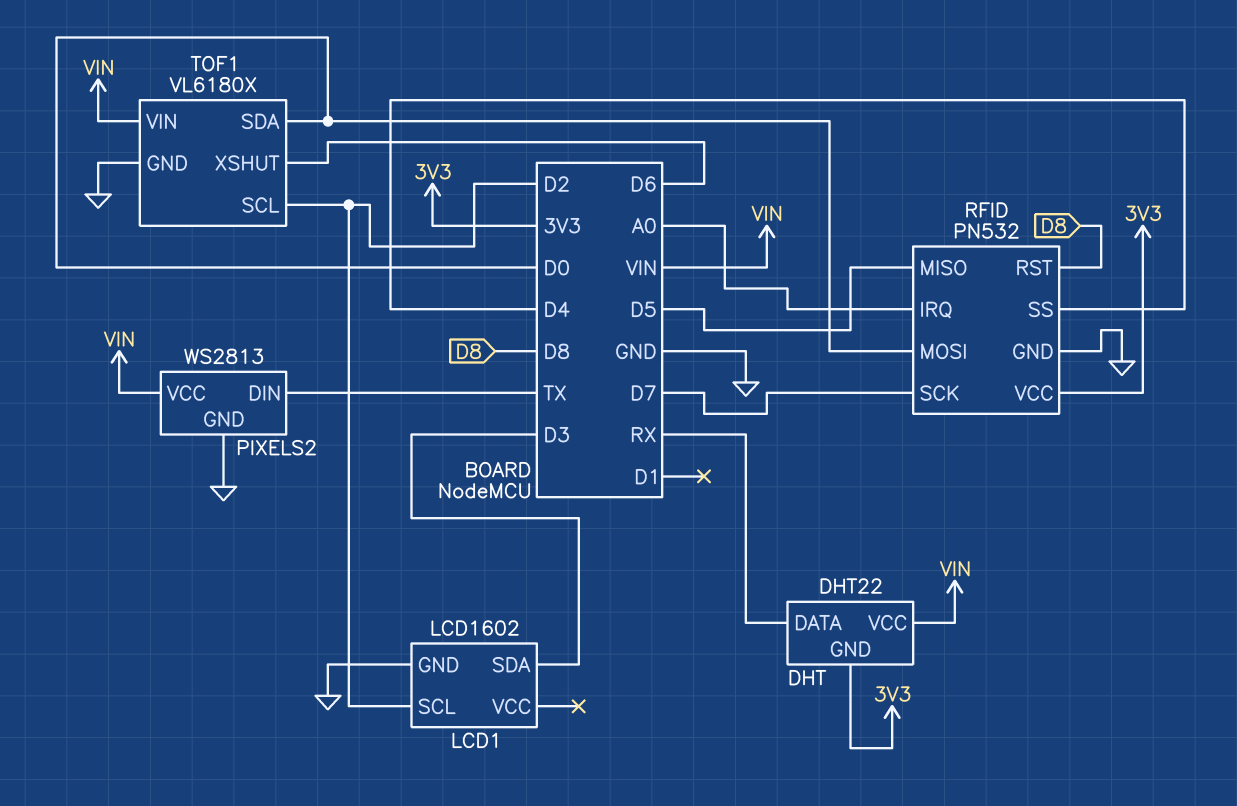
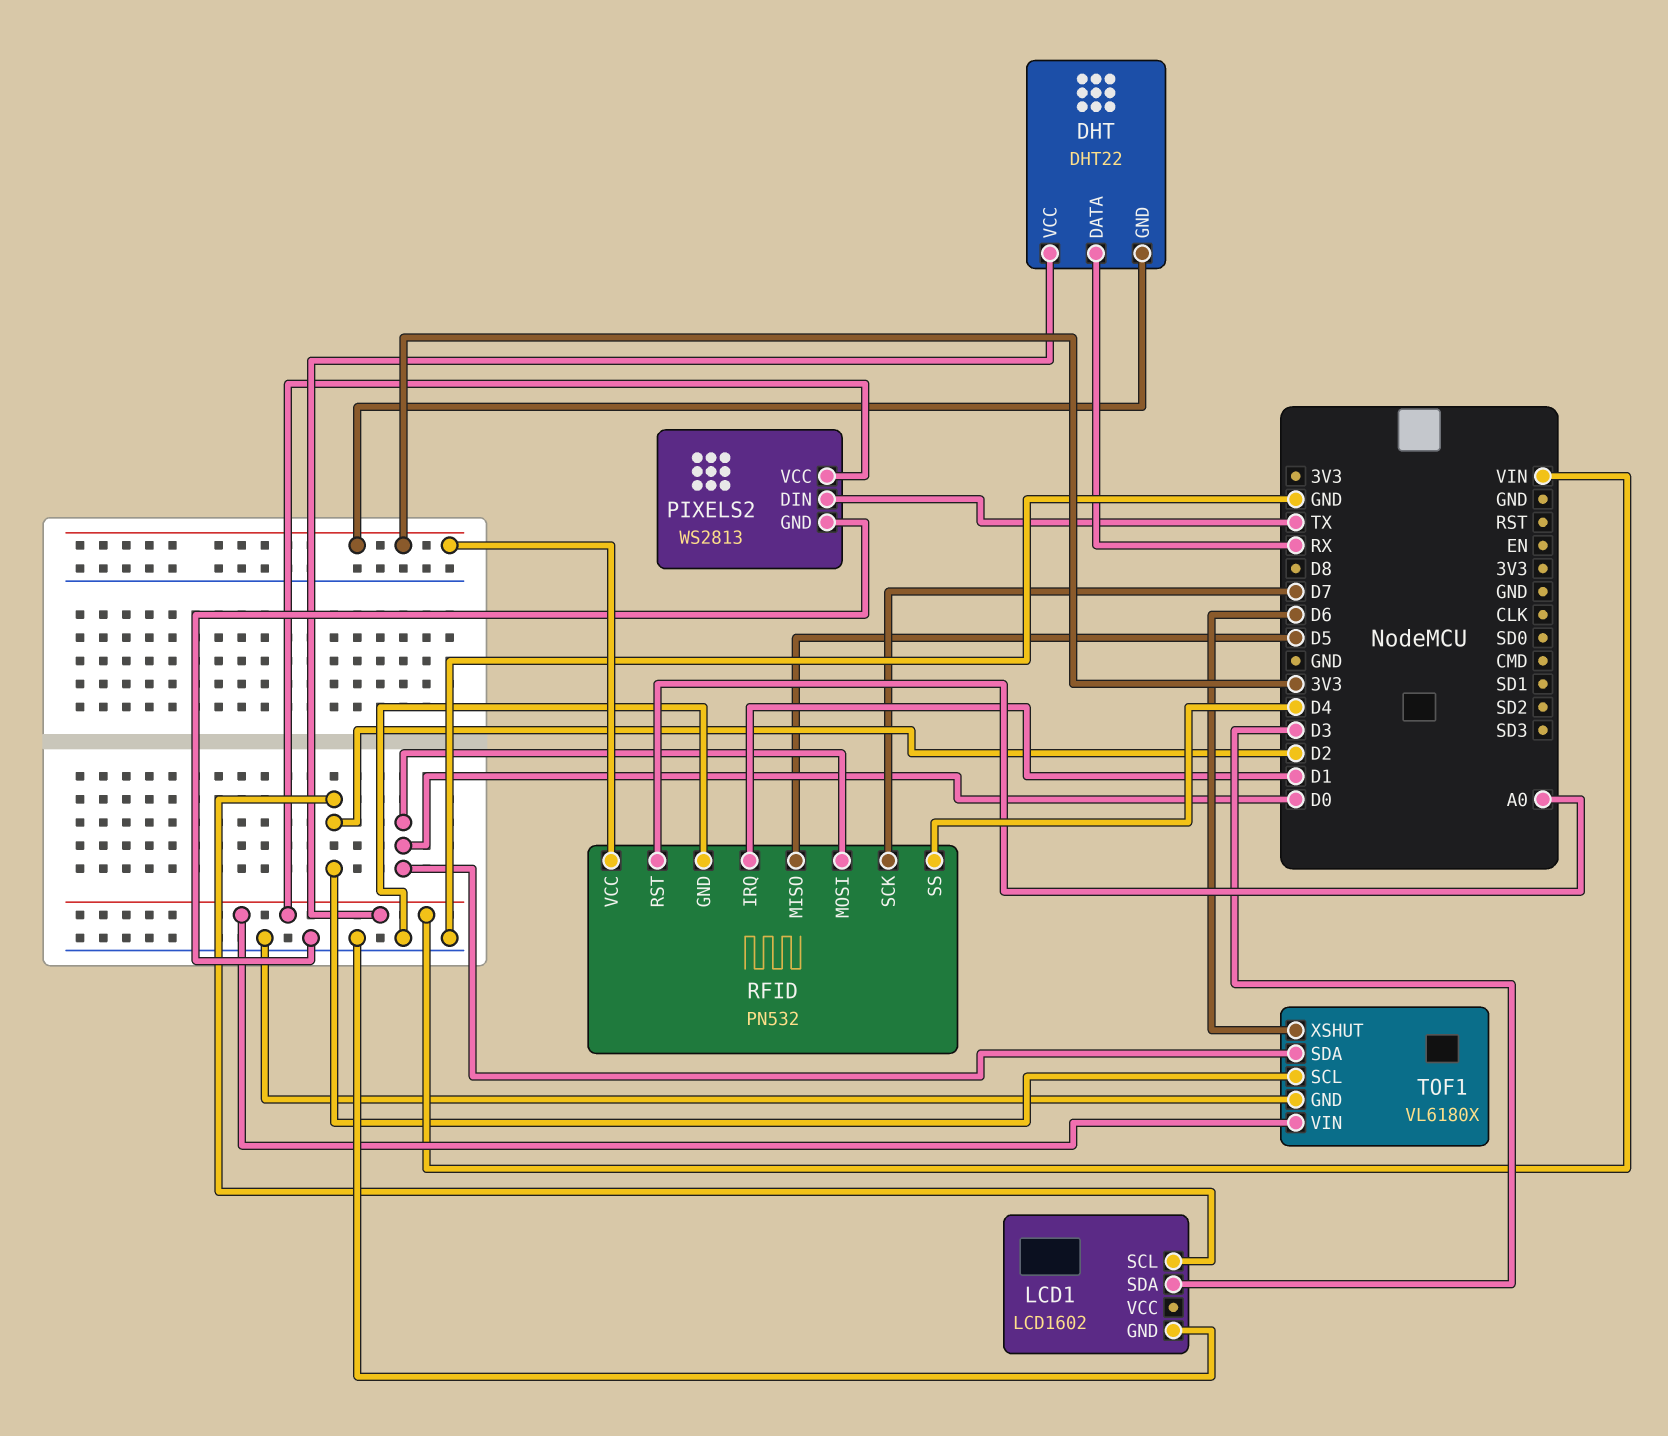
RFID pin IRQ: A0 -> D1
RFID pin RST: D8 -> A0

